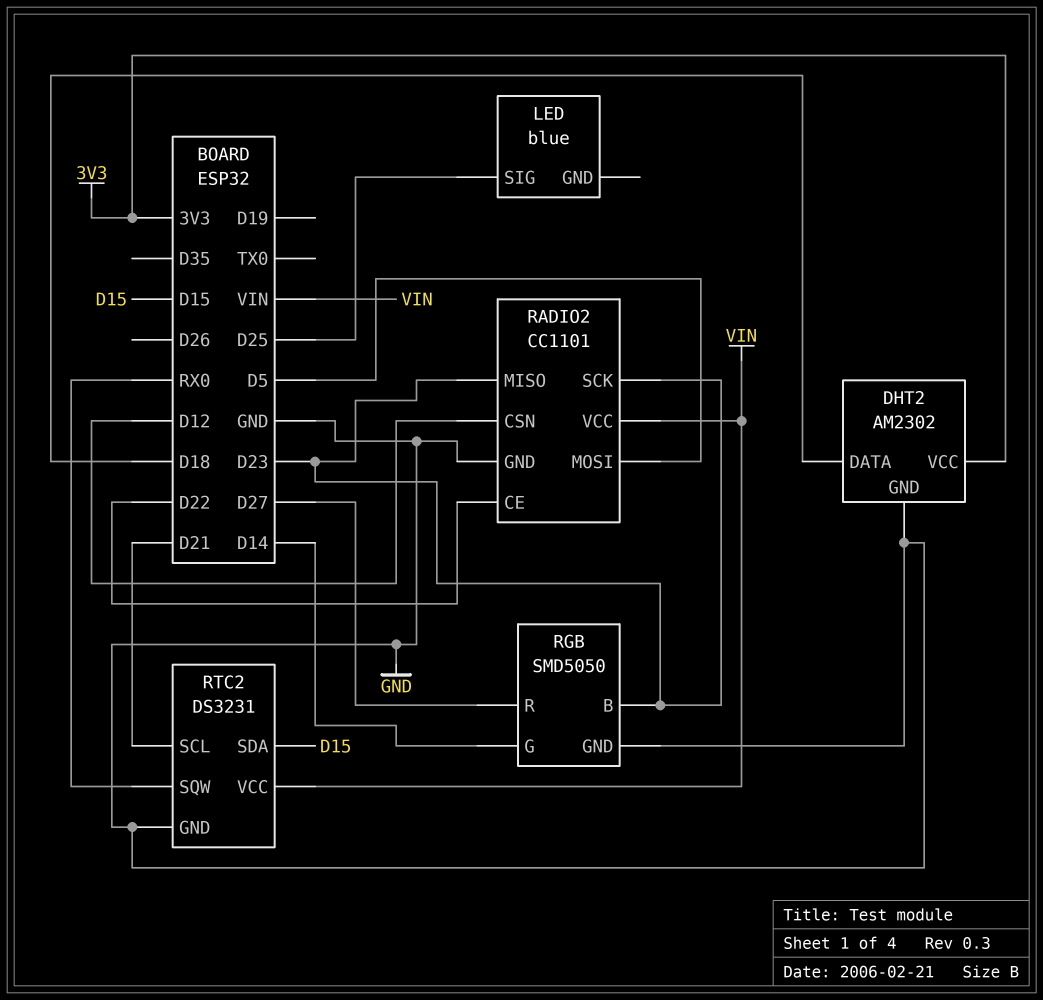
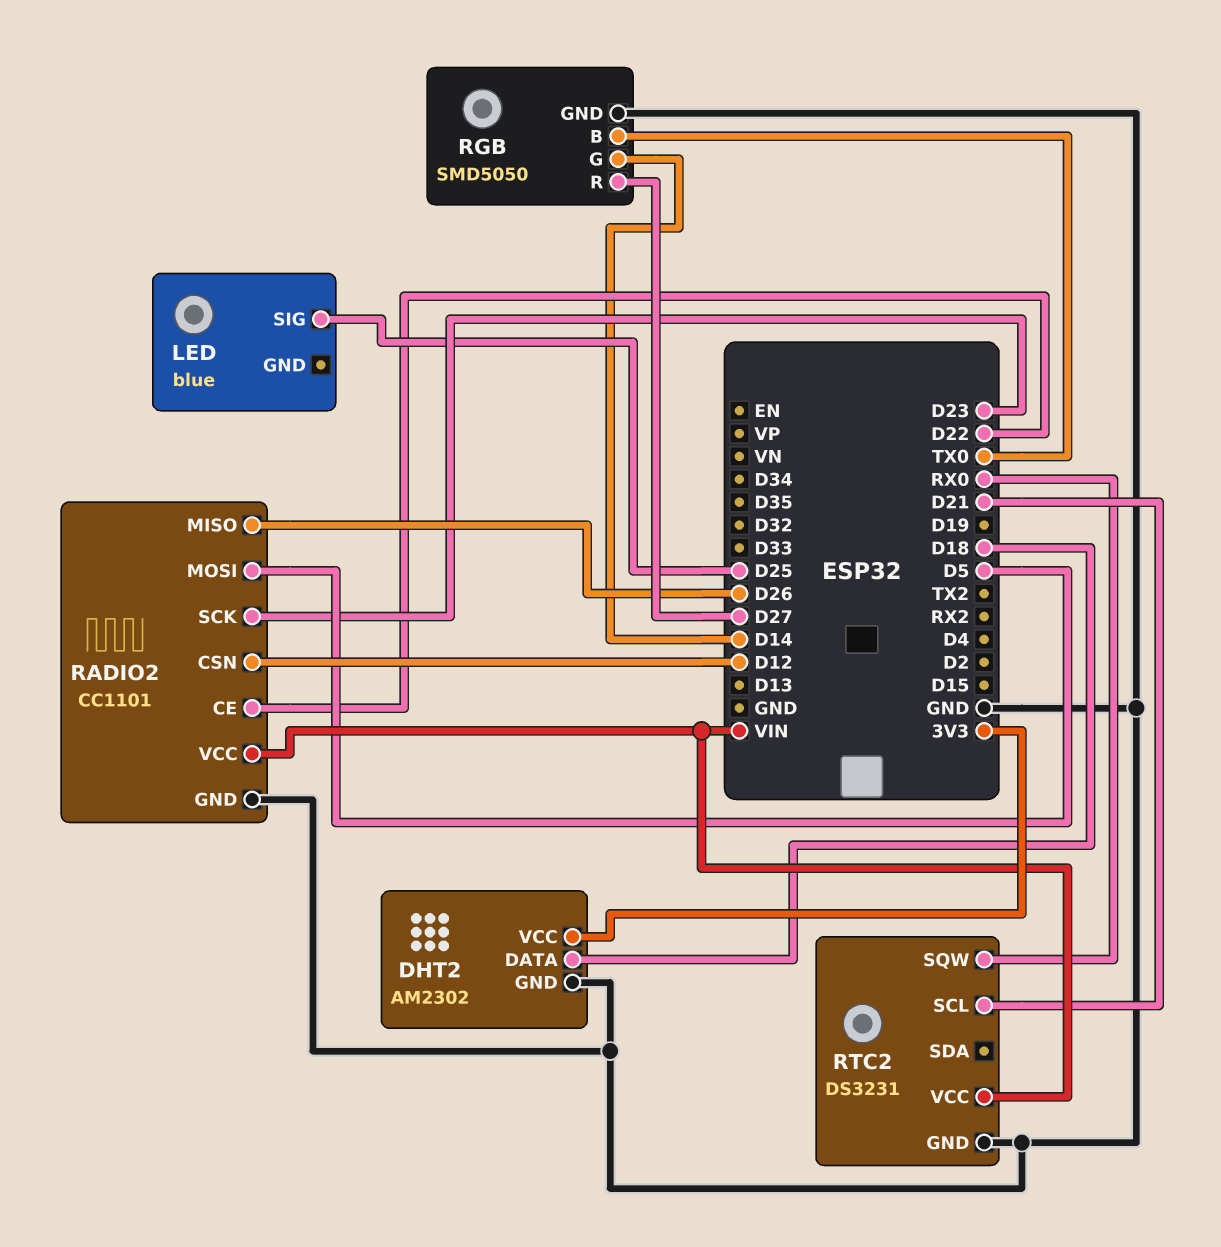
RADIO2 pin MISO: D23 -> D26
RGB pin B: D23 -> TX0
RTC2 pin SDA: D15 -> none

